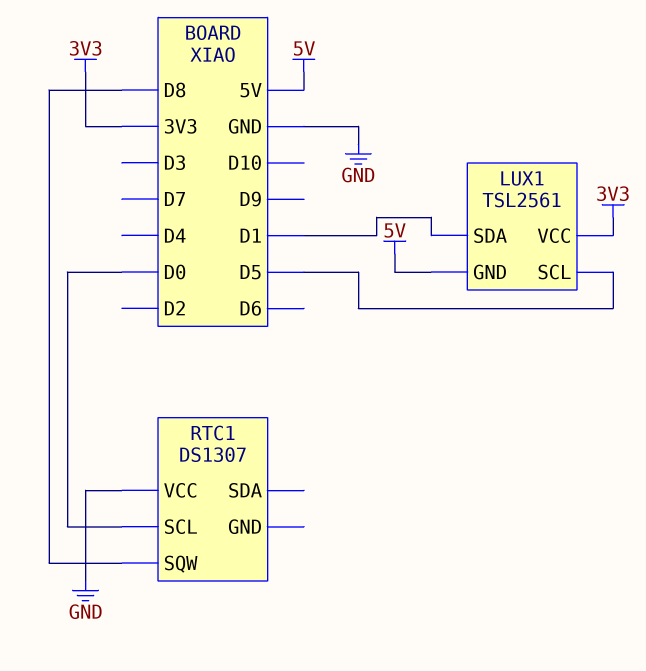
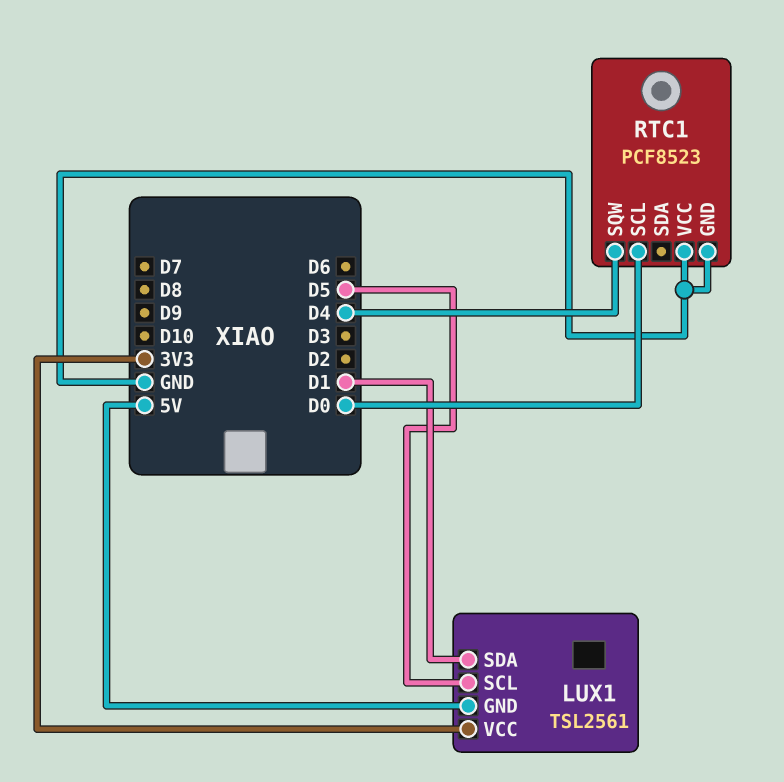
RTC1: DS1307 -> PCF8523
RTC1 pin GND: none -> GND
RTC1 pin SQW: D8 -> D4

